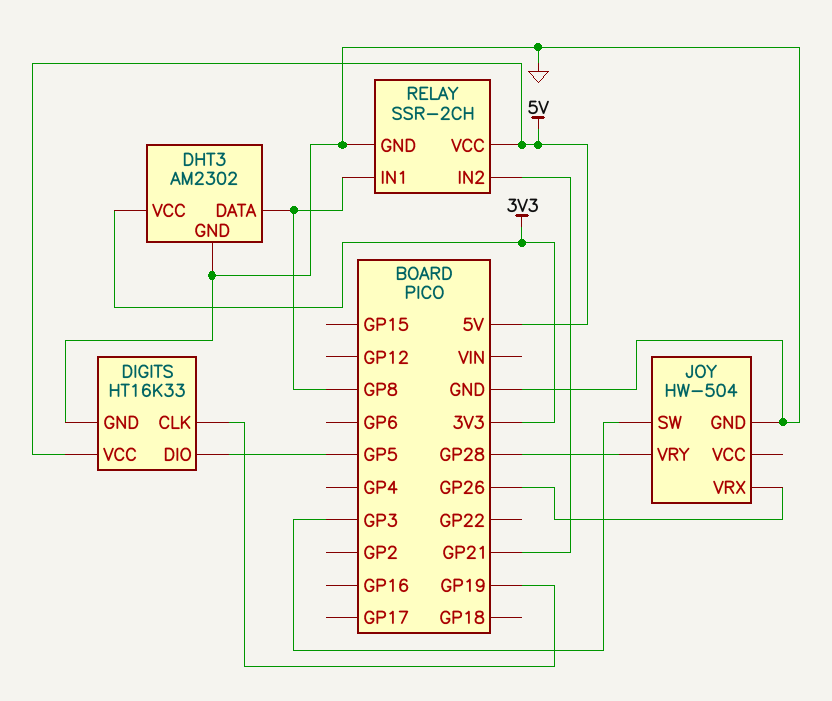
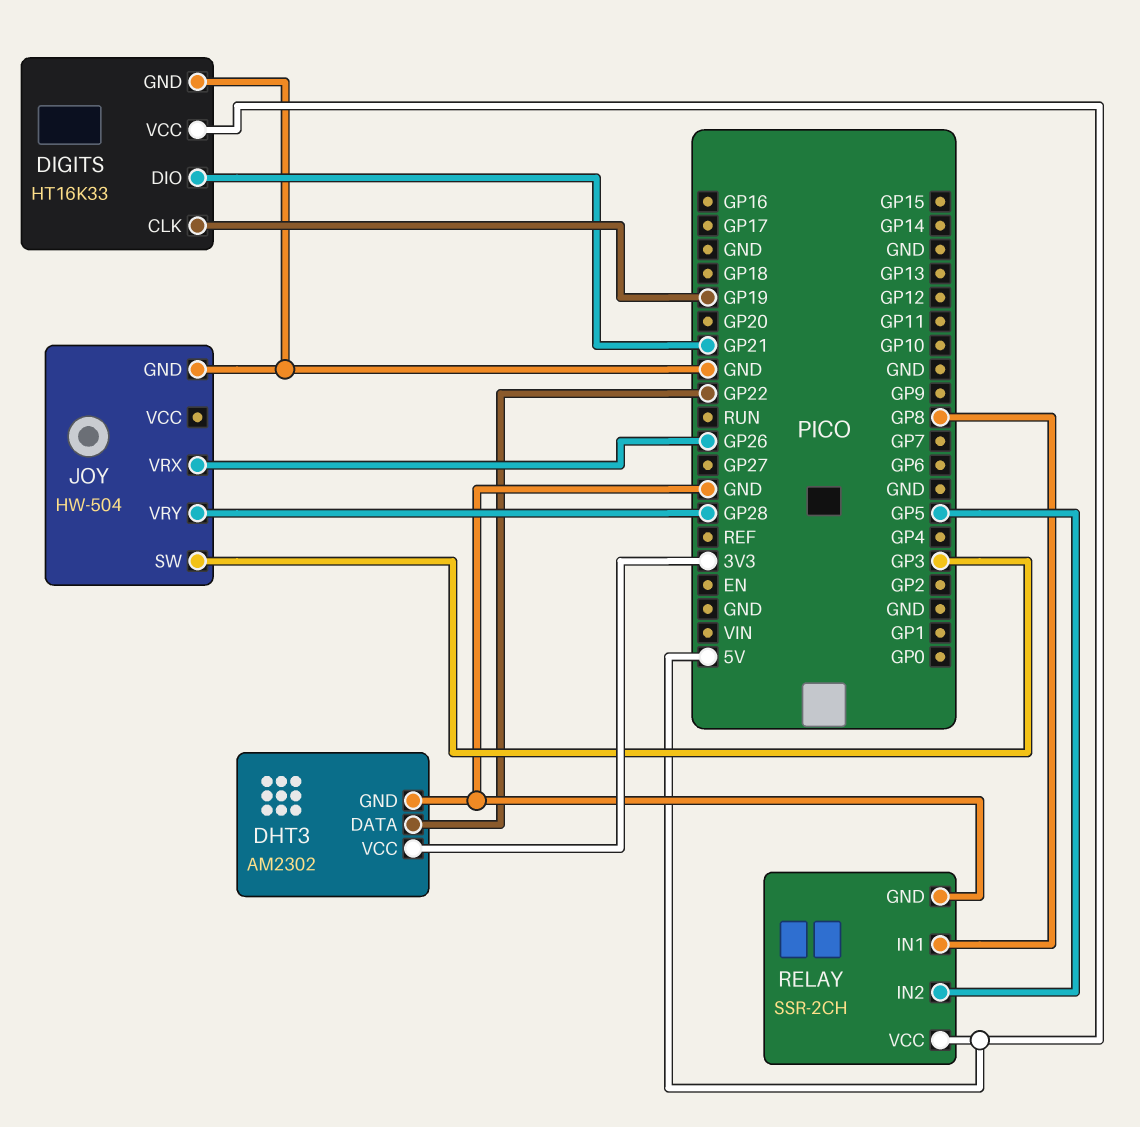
DHT3 pin DATA: GP8 -> GP22
DIGITS pin DIO: GP5 -> GP21
RELAY pin IN2: GP21 -> GP5

